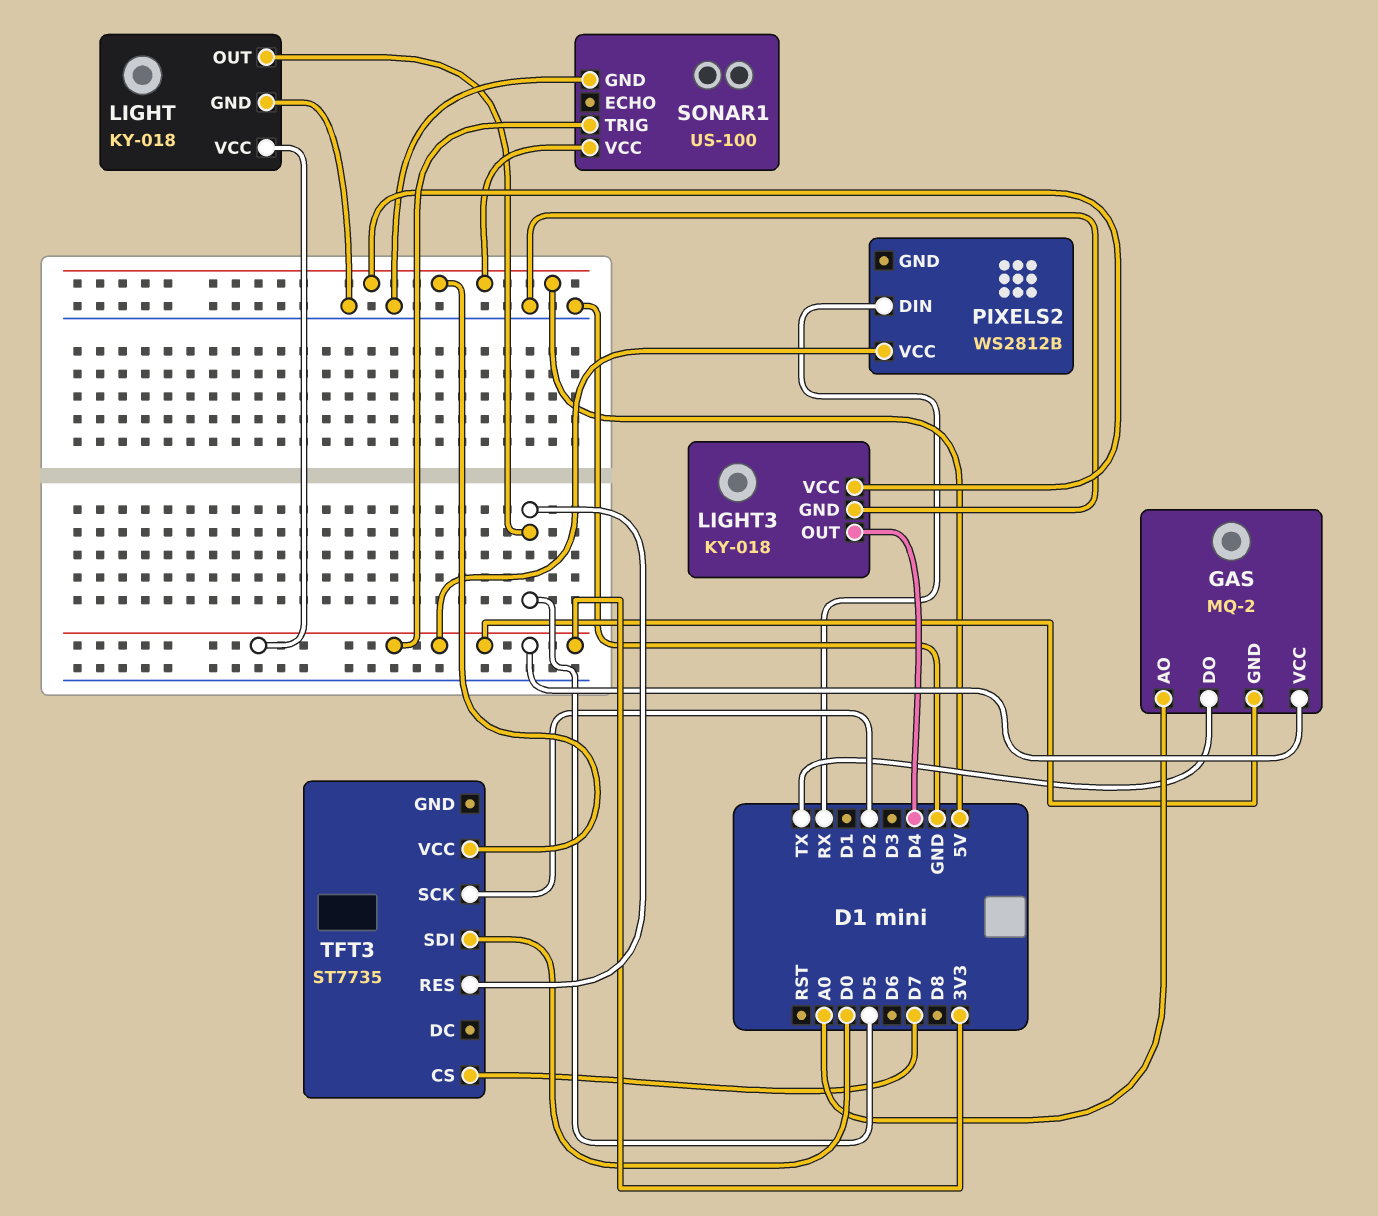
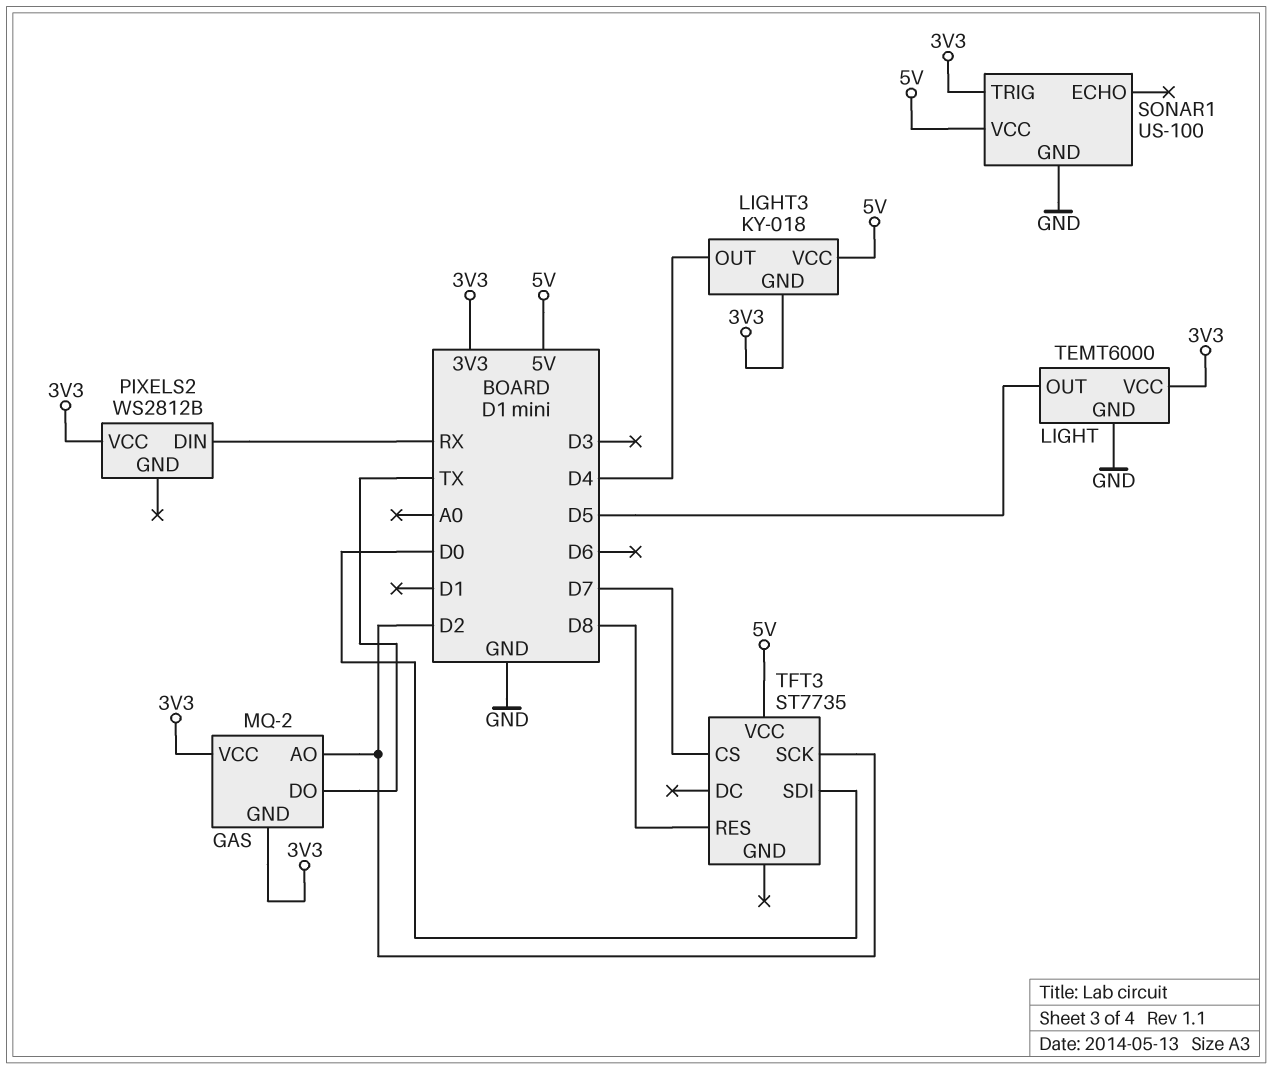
GAS pin AO: A0 -> D2
LIGHT: KY-018 -> TEMT6000
LIGHT3 pin GND: GND -> 3V3
TFT3 pin RES: D5 -> D8

